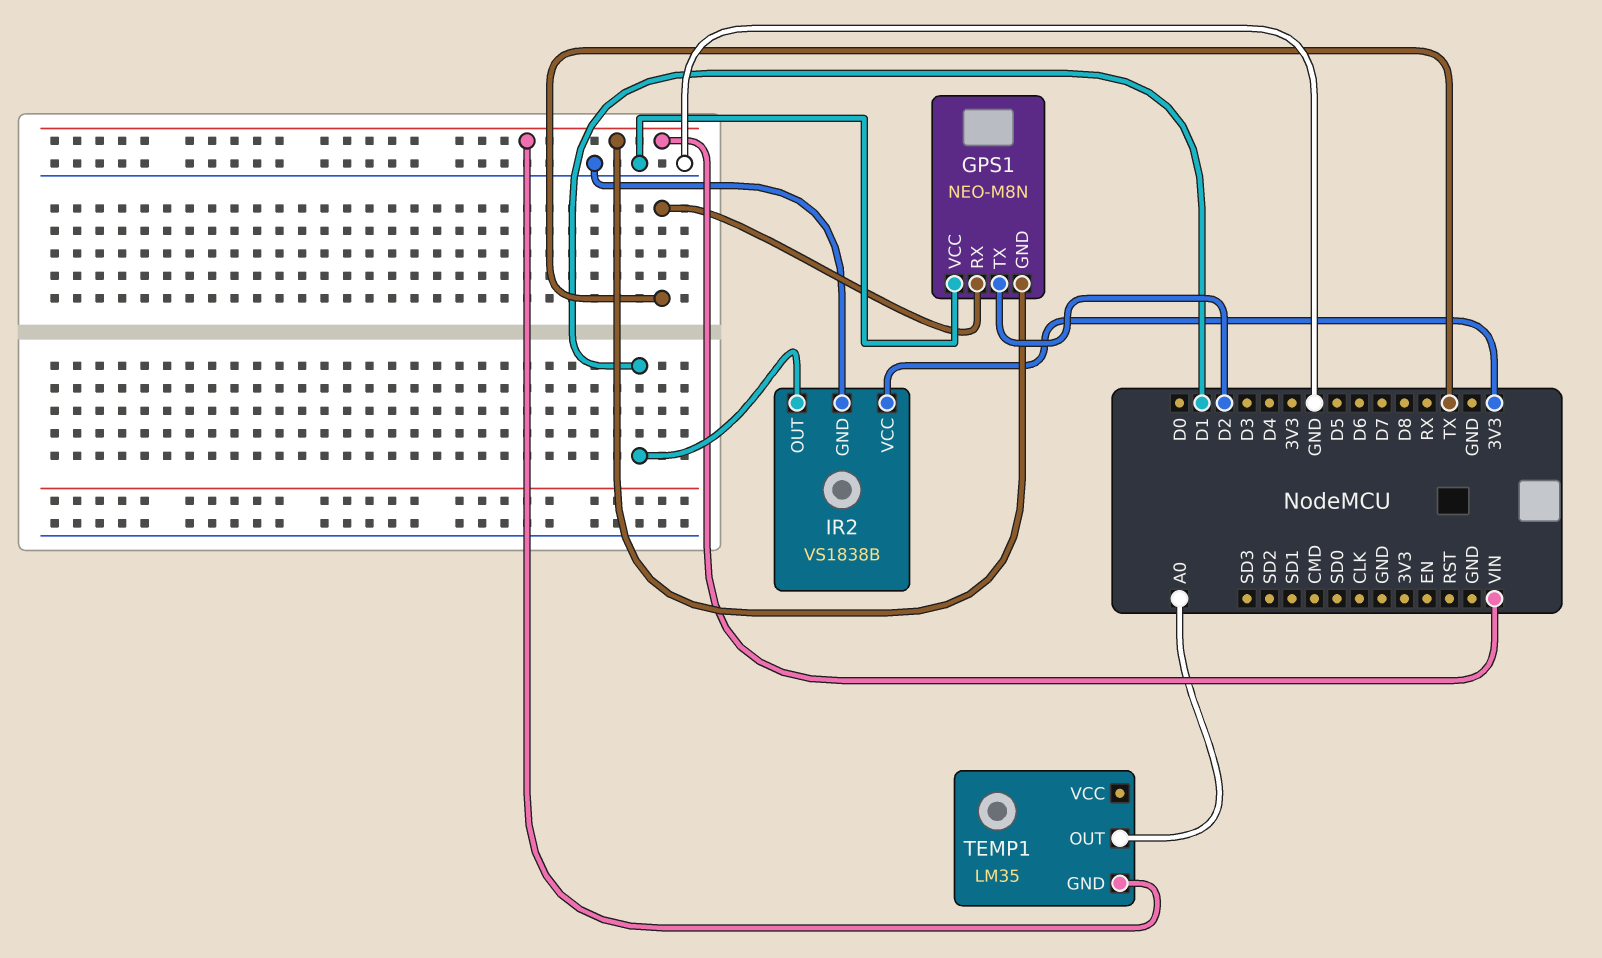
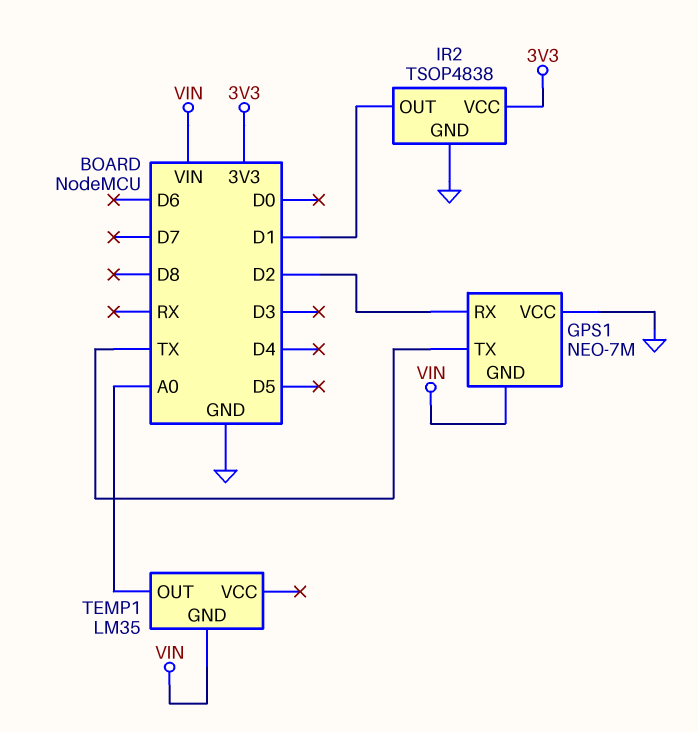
GPS1: NEO-M8N -> NEO-7M
GPS1 pin RX: TX -> D2
GPS1 pin TX: D2 -> TX
IR2: VS1838B -> TSOP4838

